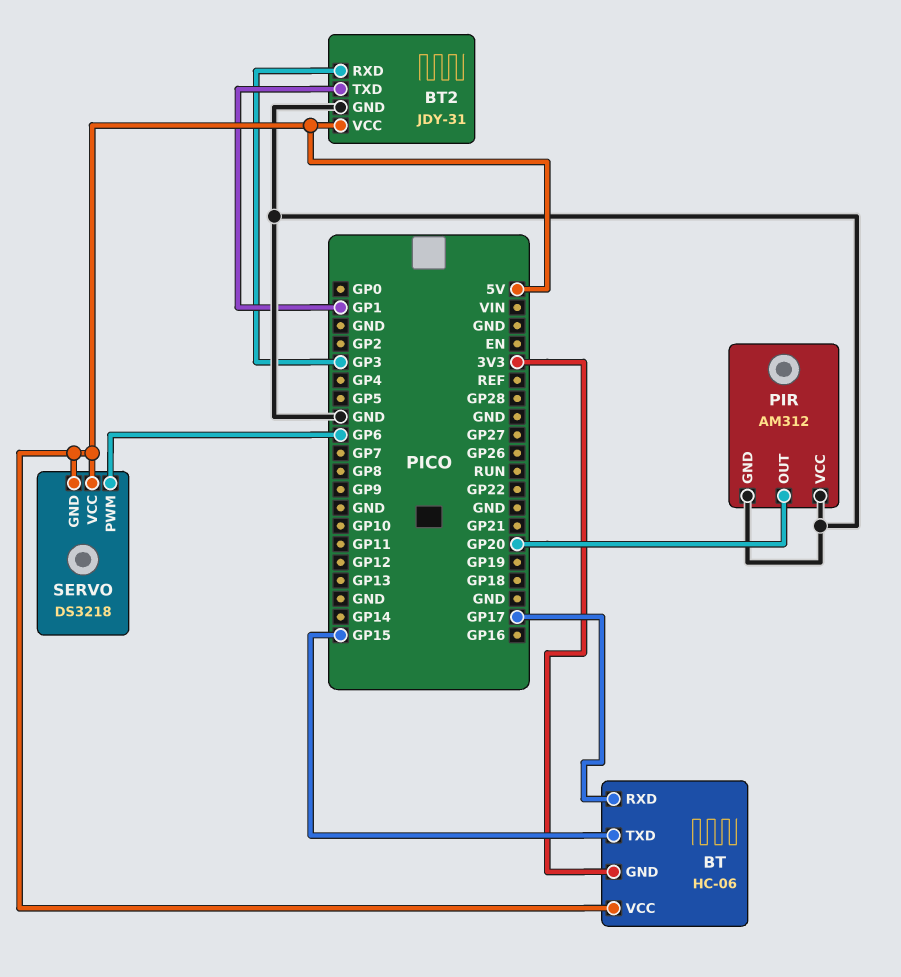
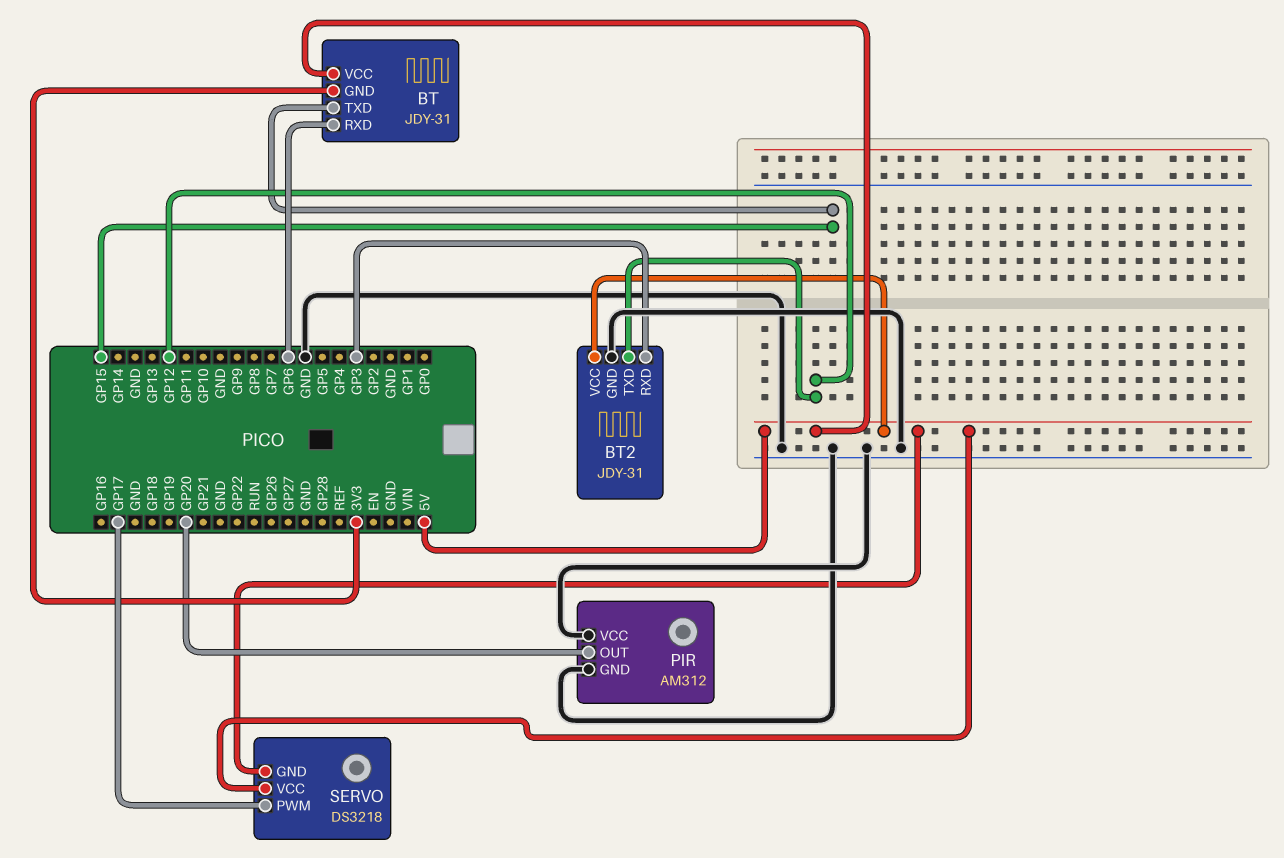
BT: HC-06 -> JDY-31
BT pin RXD: GP17 -> GP6
BT2 pin TXD: GP1 -> GP12
SERVO pin PWM: GP6 -> GP17

